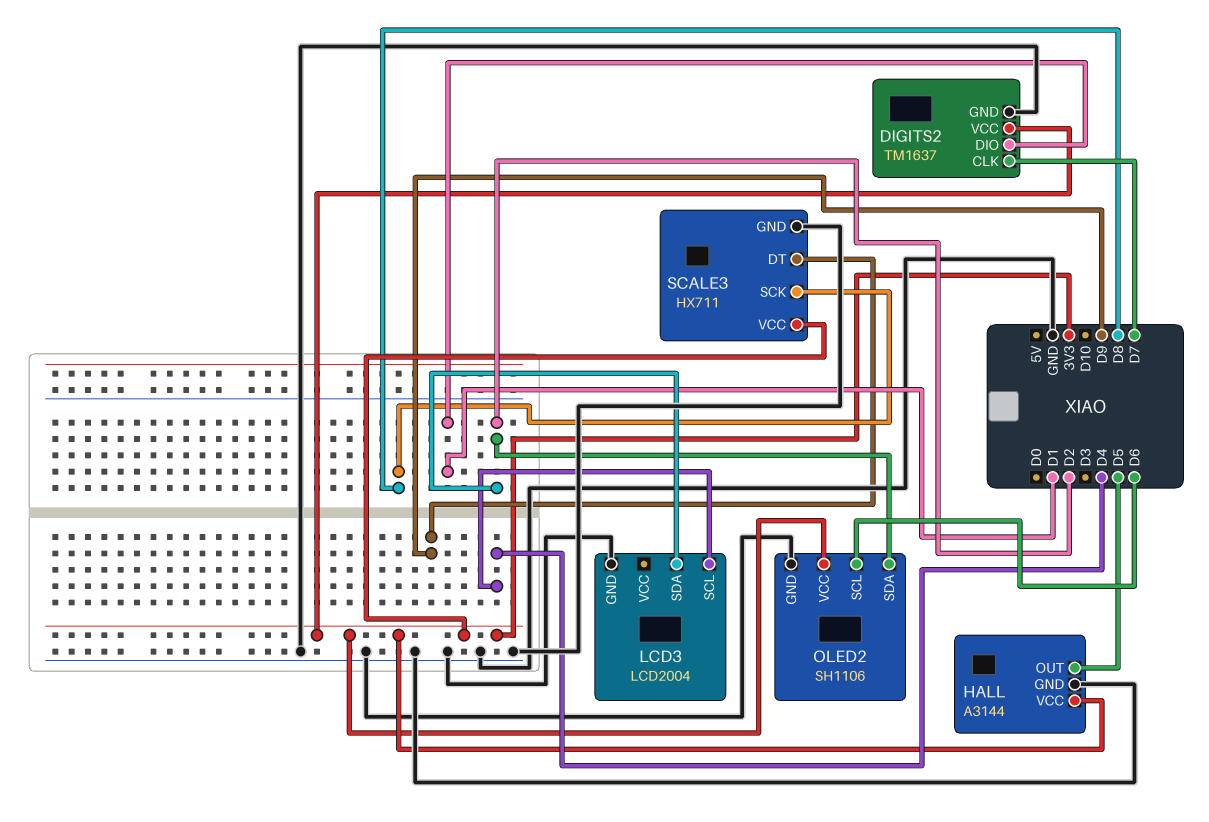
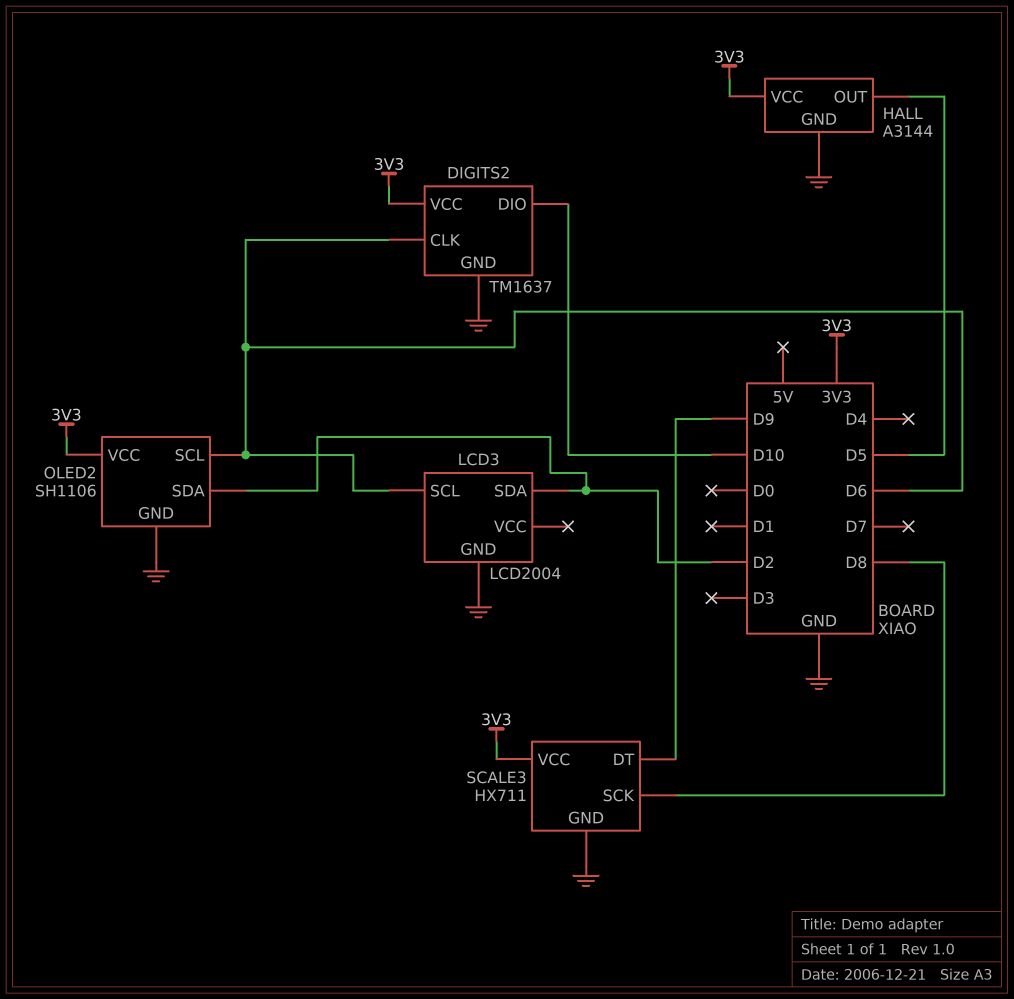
DIGITS2 pin CLK: D7 -> D6
DIGITS2 pin DIO: D1 -> D10
LCD3 pin SCL: D4 -> D6

